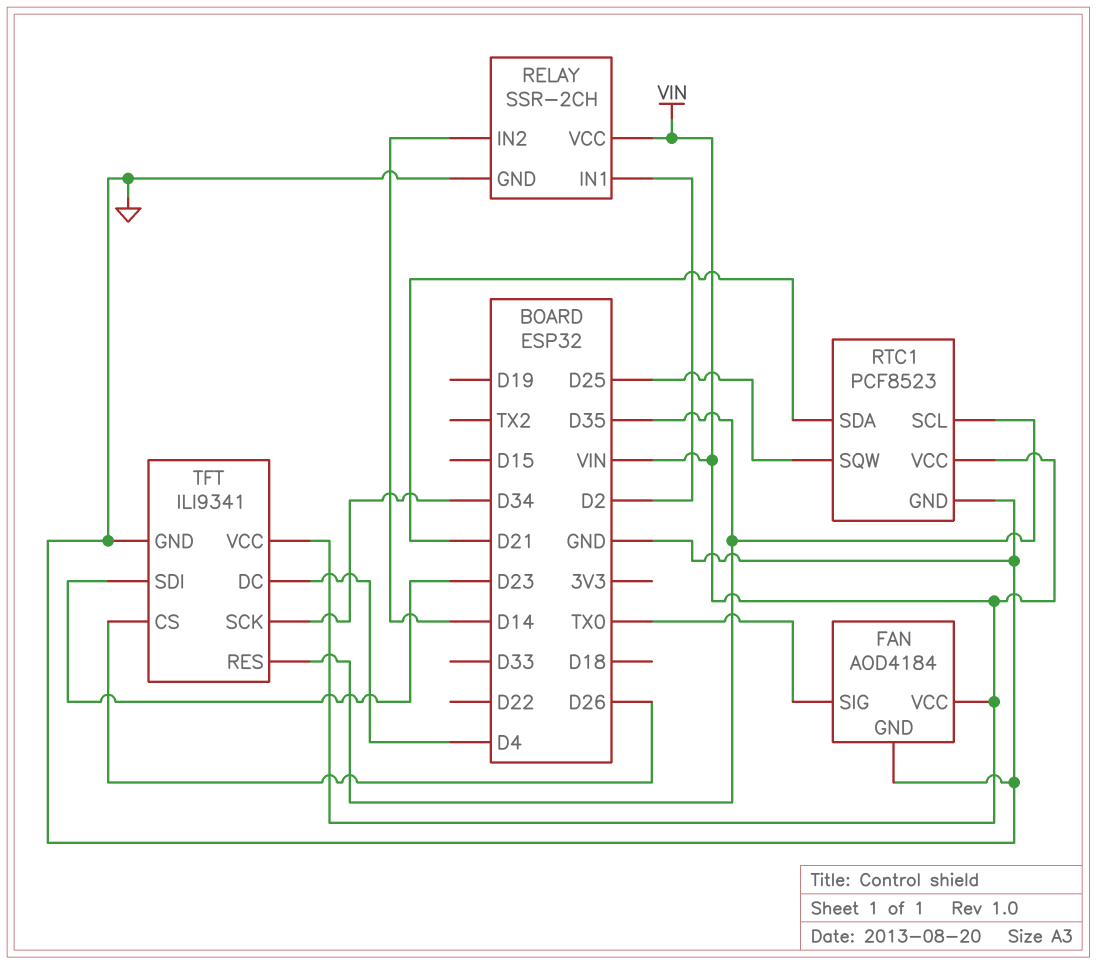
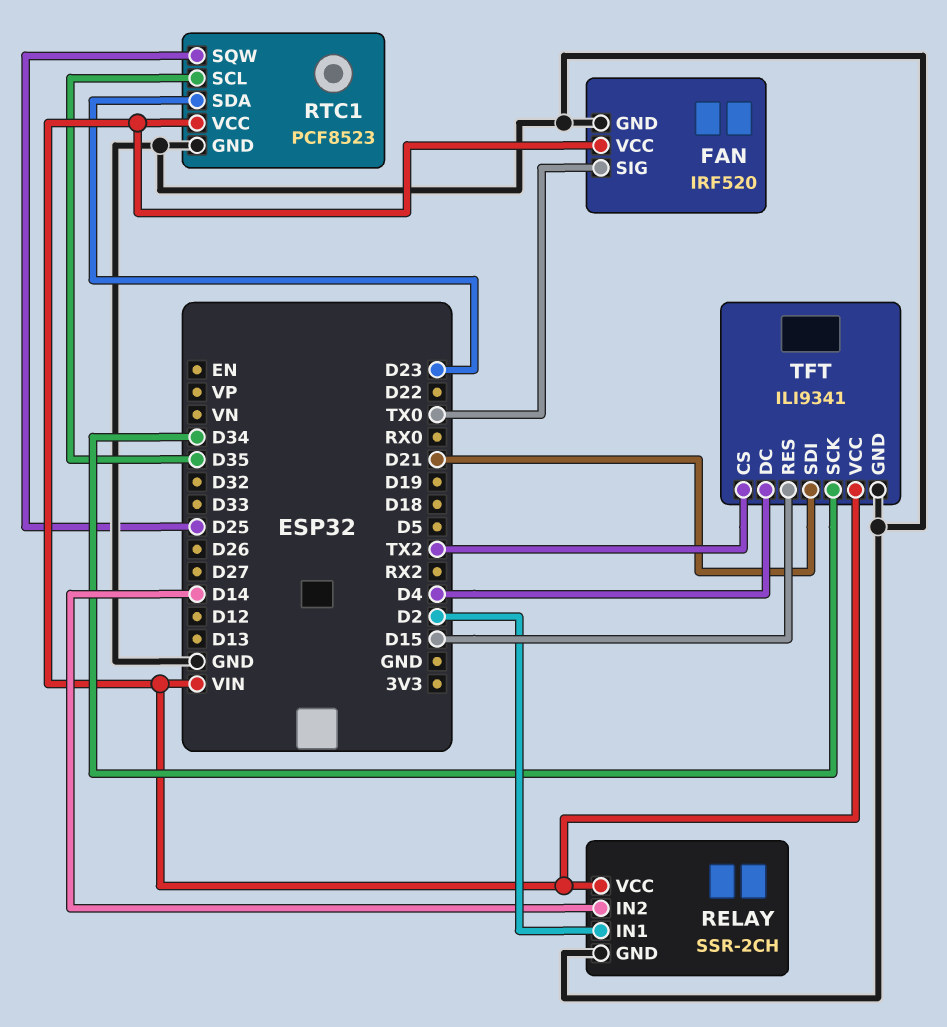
FAN: AOD4184 -> IRF520
RTC1 pin SDA: D21 -> D23
TFT pin CS: D26 -> TX2
TFT pin RES: D35 -> D15
TFT pin SDI: D23 -> D21

